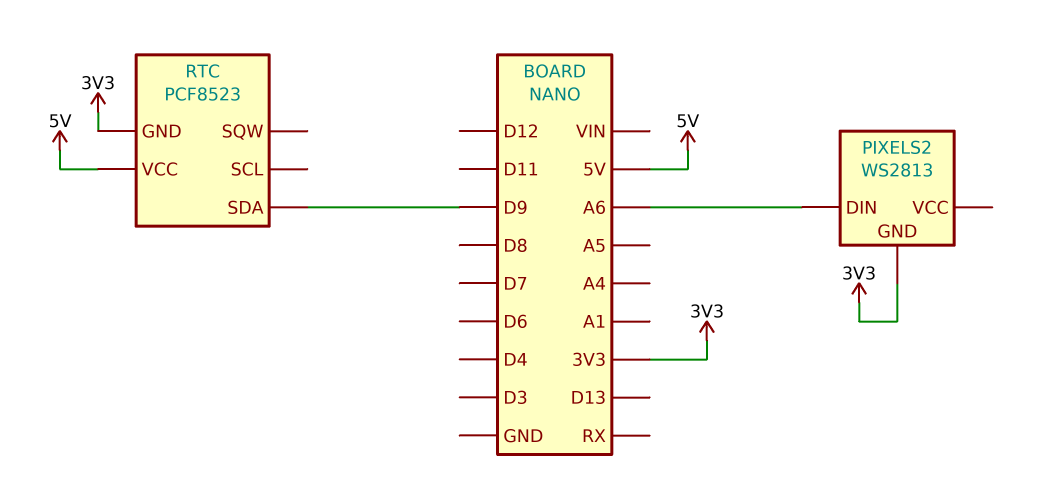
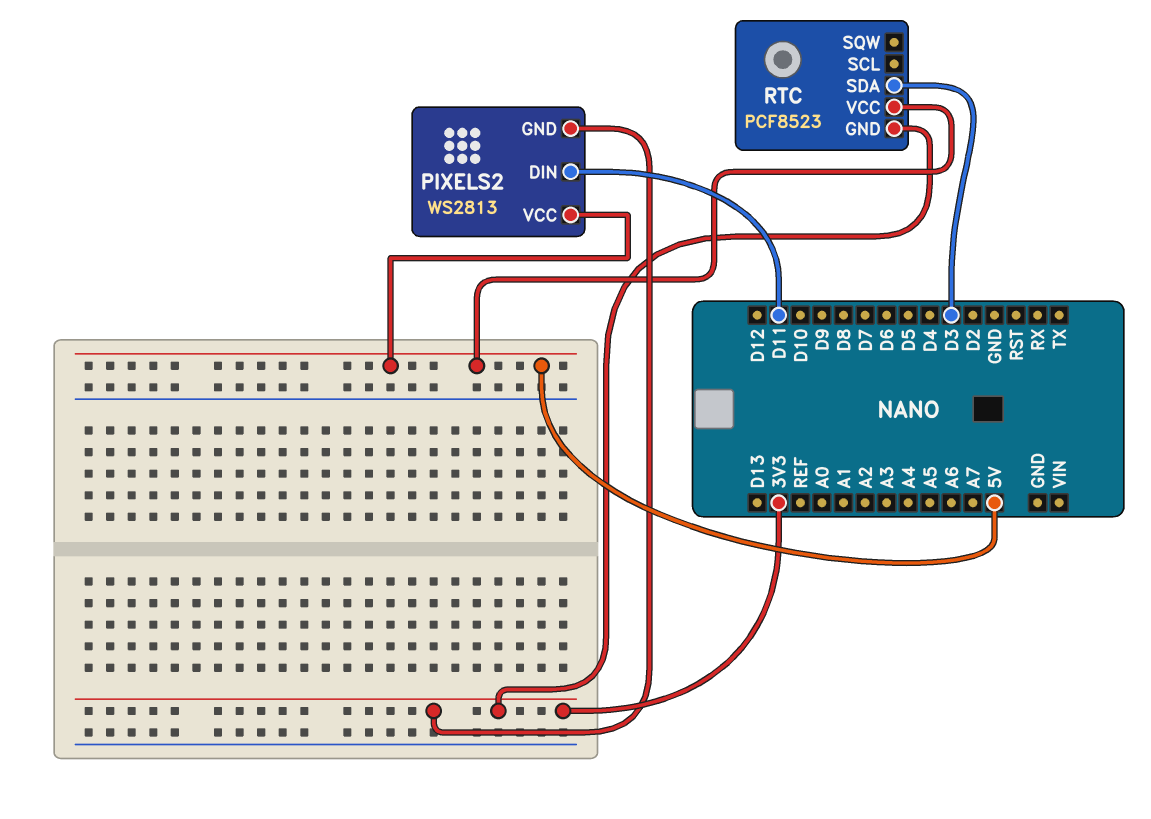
PIXELS2 pin DIN: A6 -> D11
PIXELS2 pin VCC: none -> 5V
RTC pin SDA: D9 -> D3

